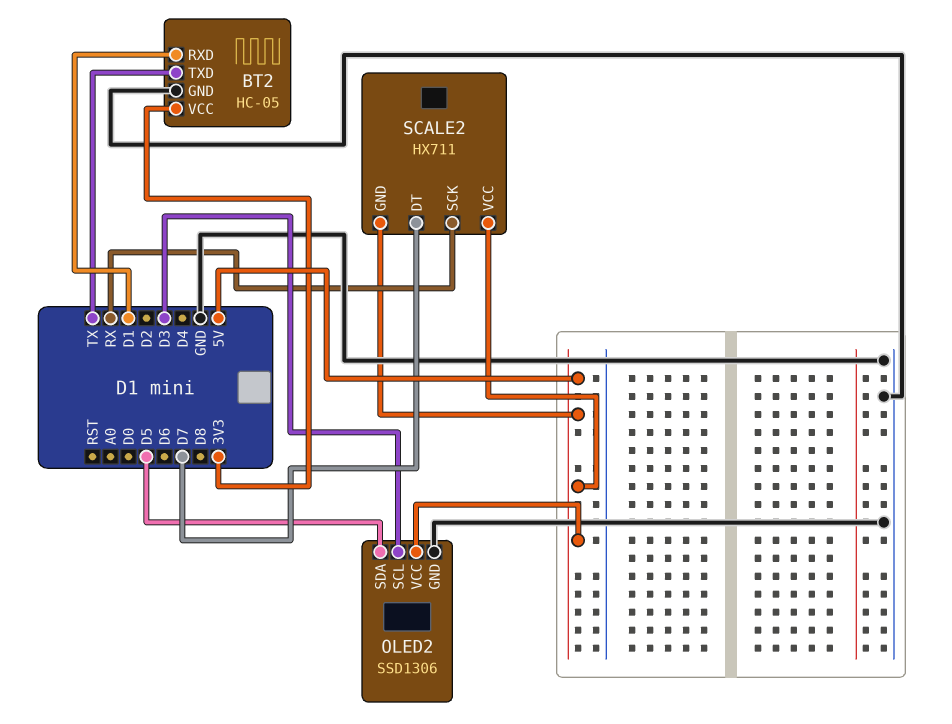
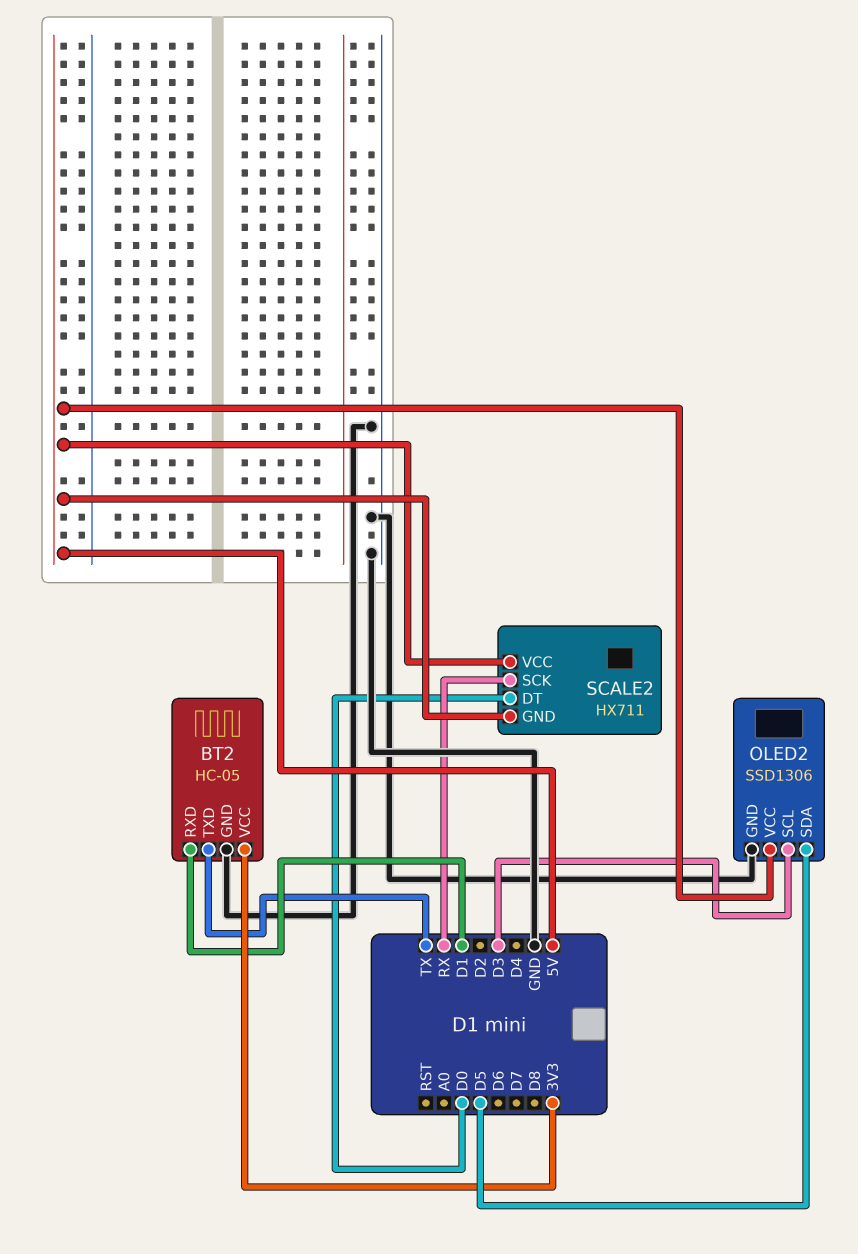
SCALE2 pin DT: D7 -> D0

